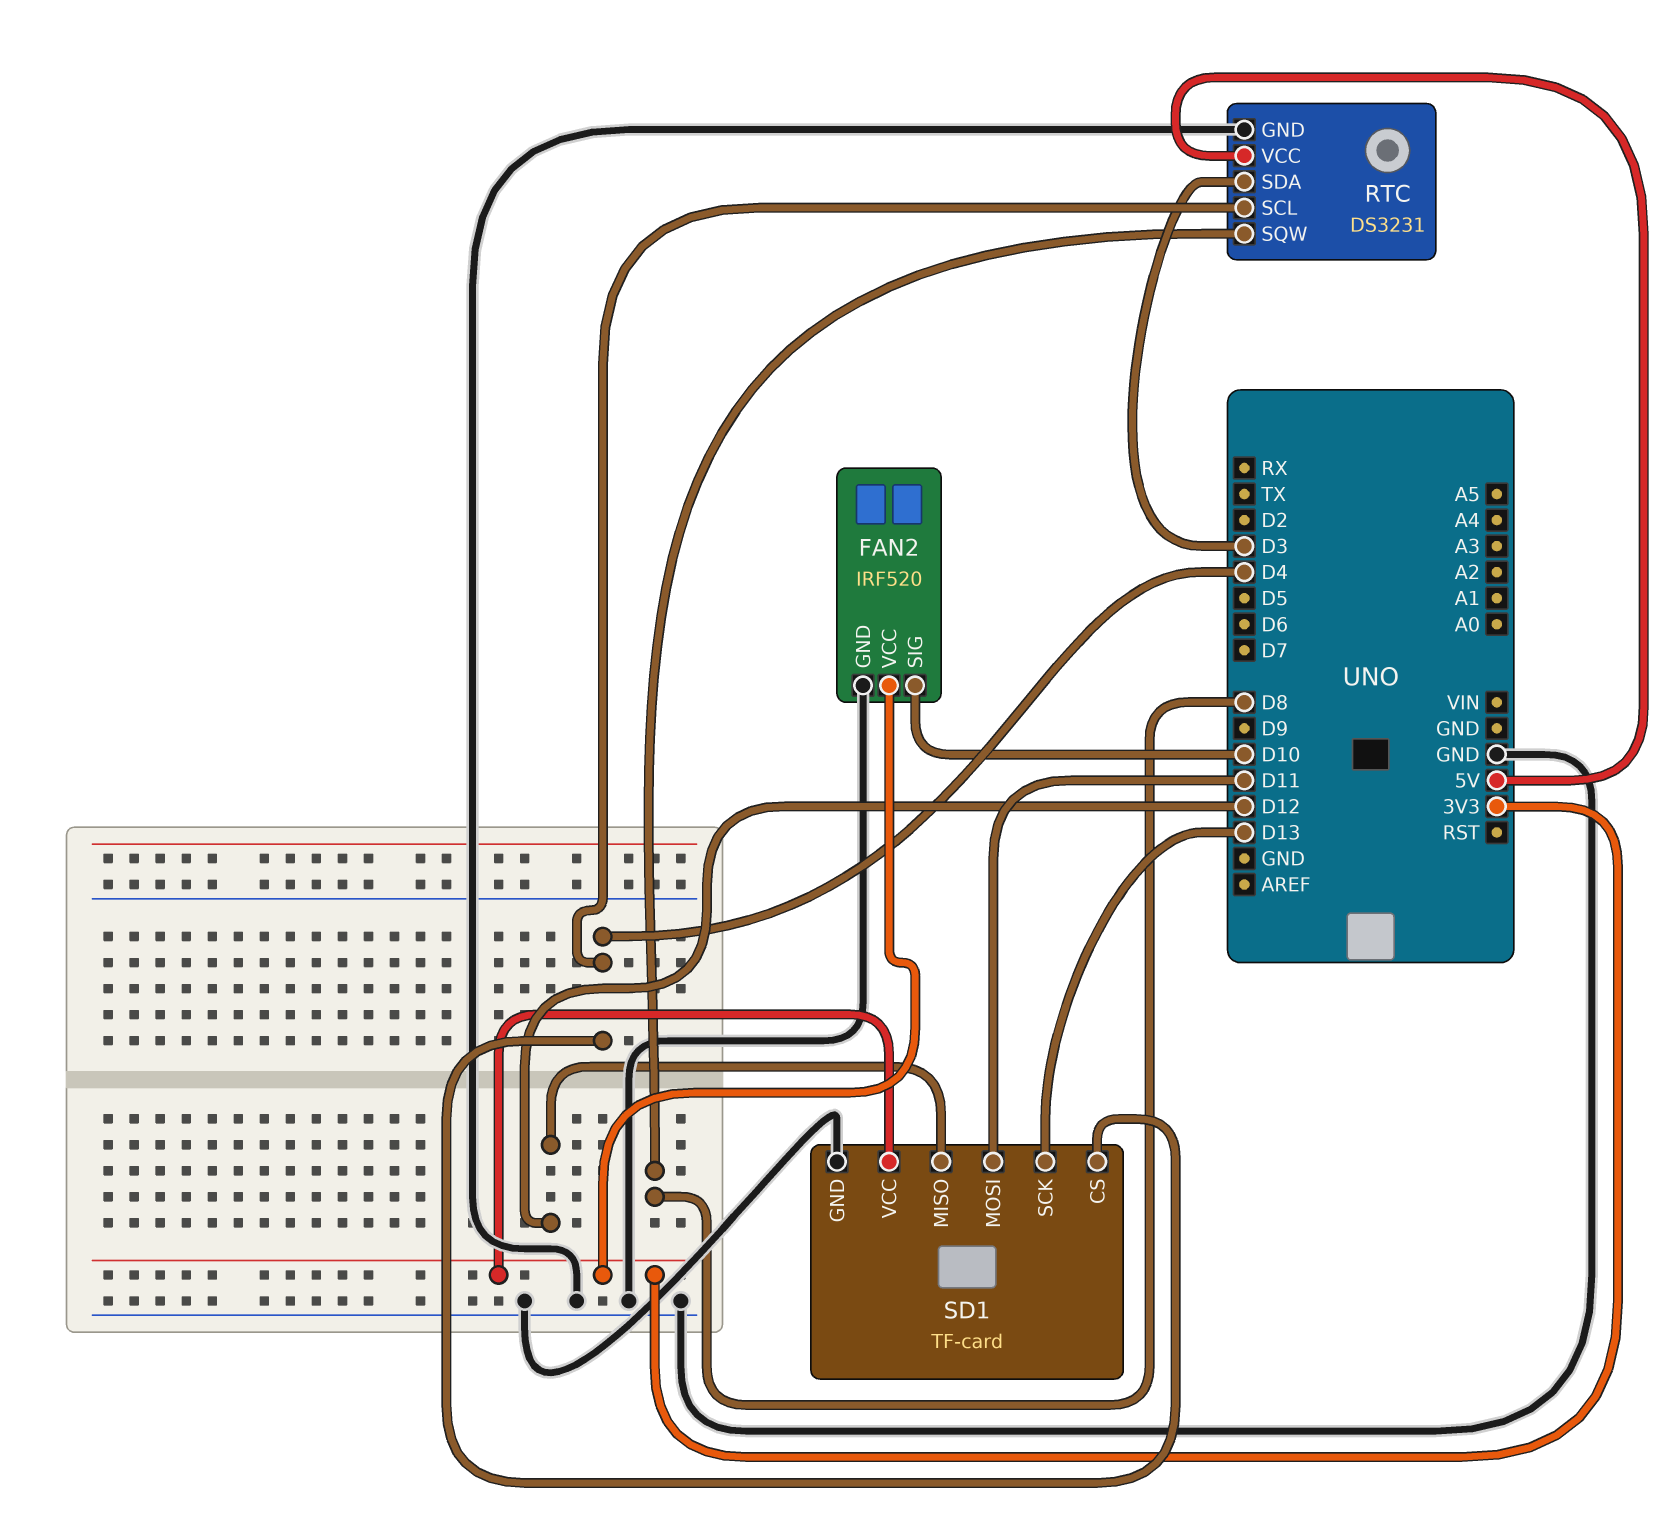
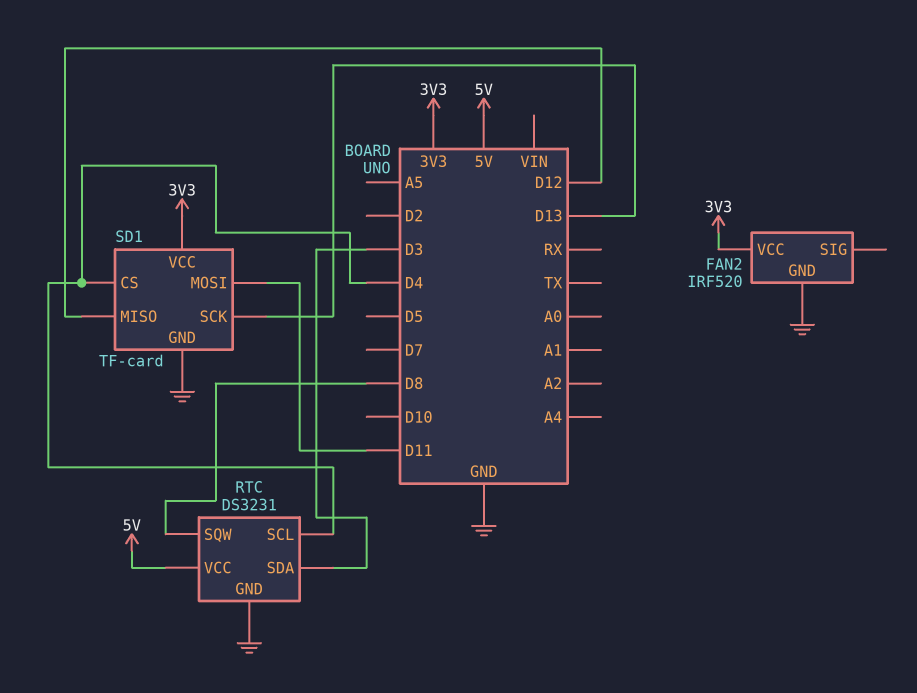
FAN2 pin SIG: D10 -> none

